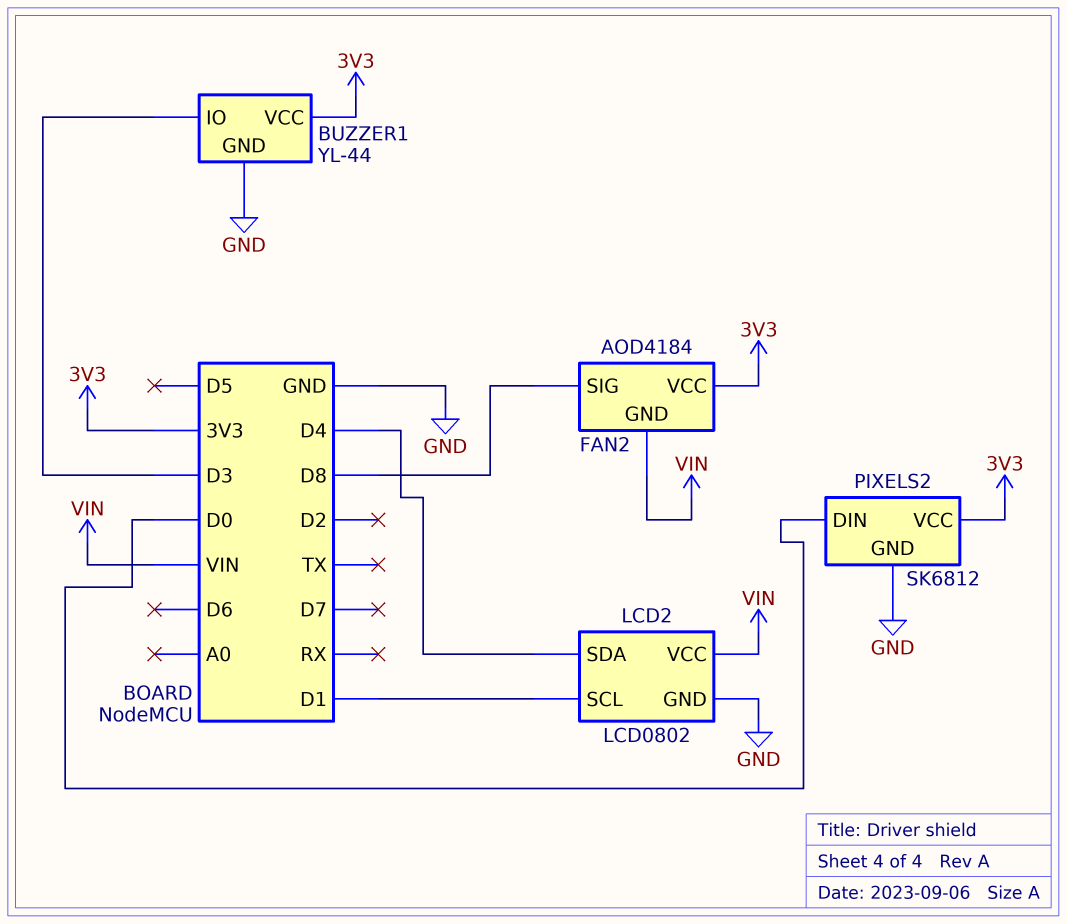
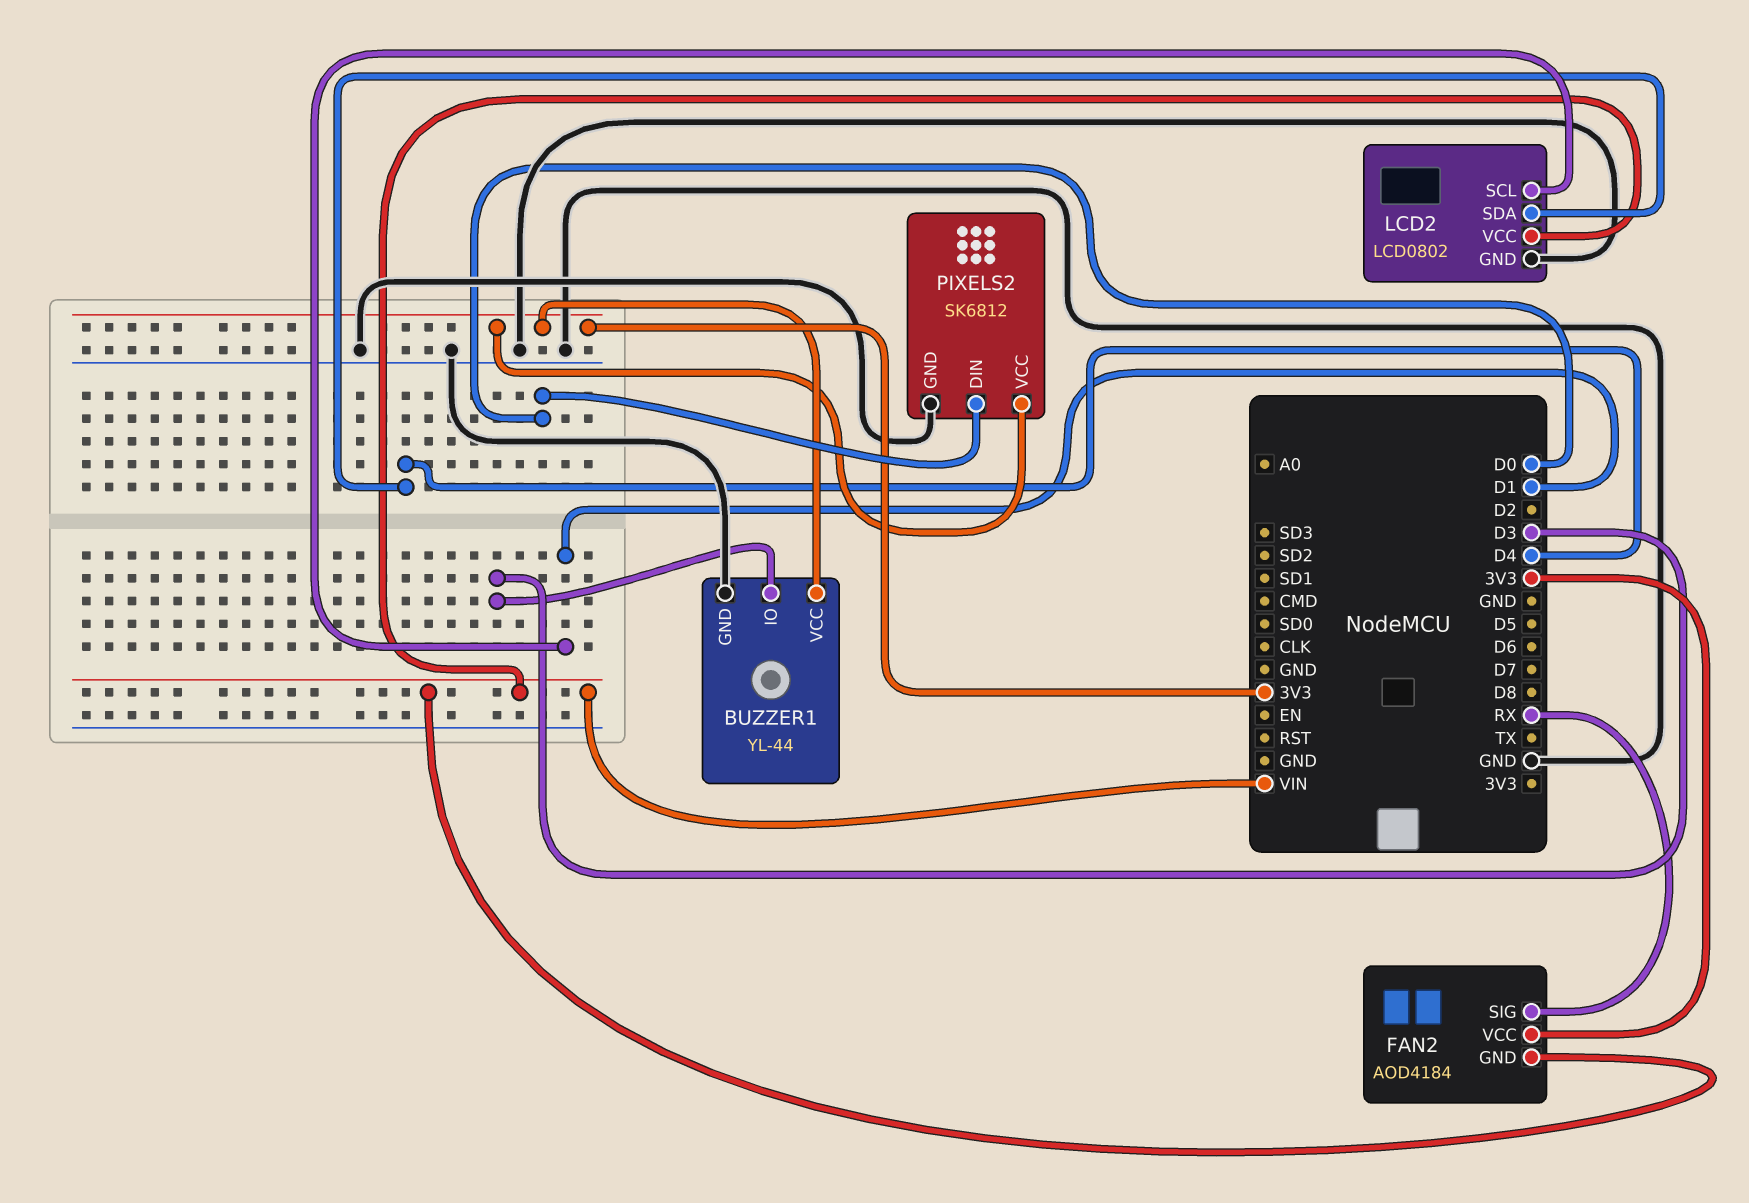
FAN2 pin SIG: D8 -> RX

